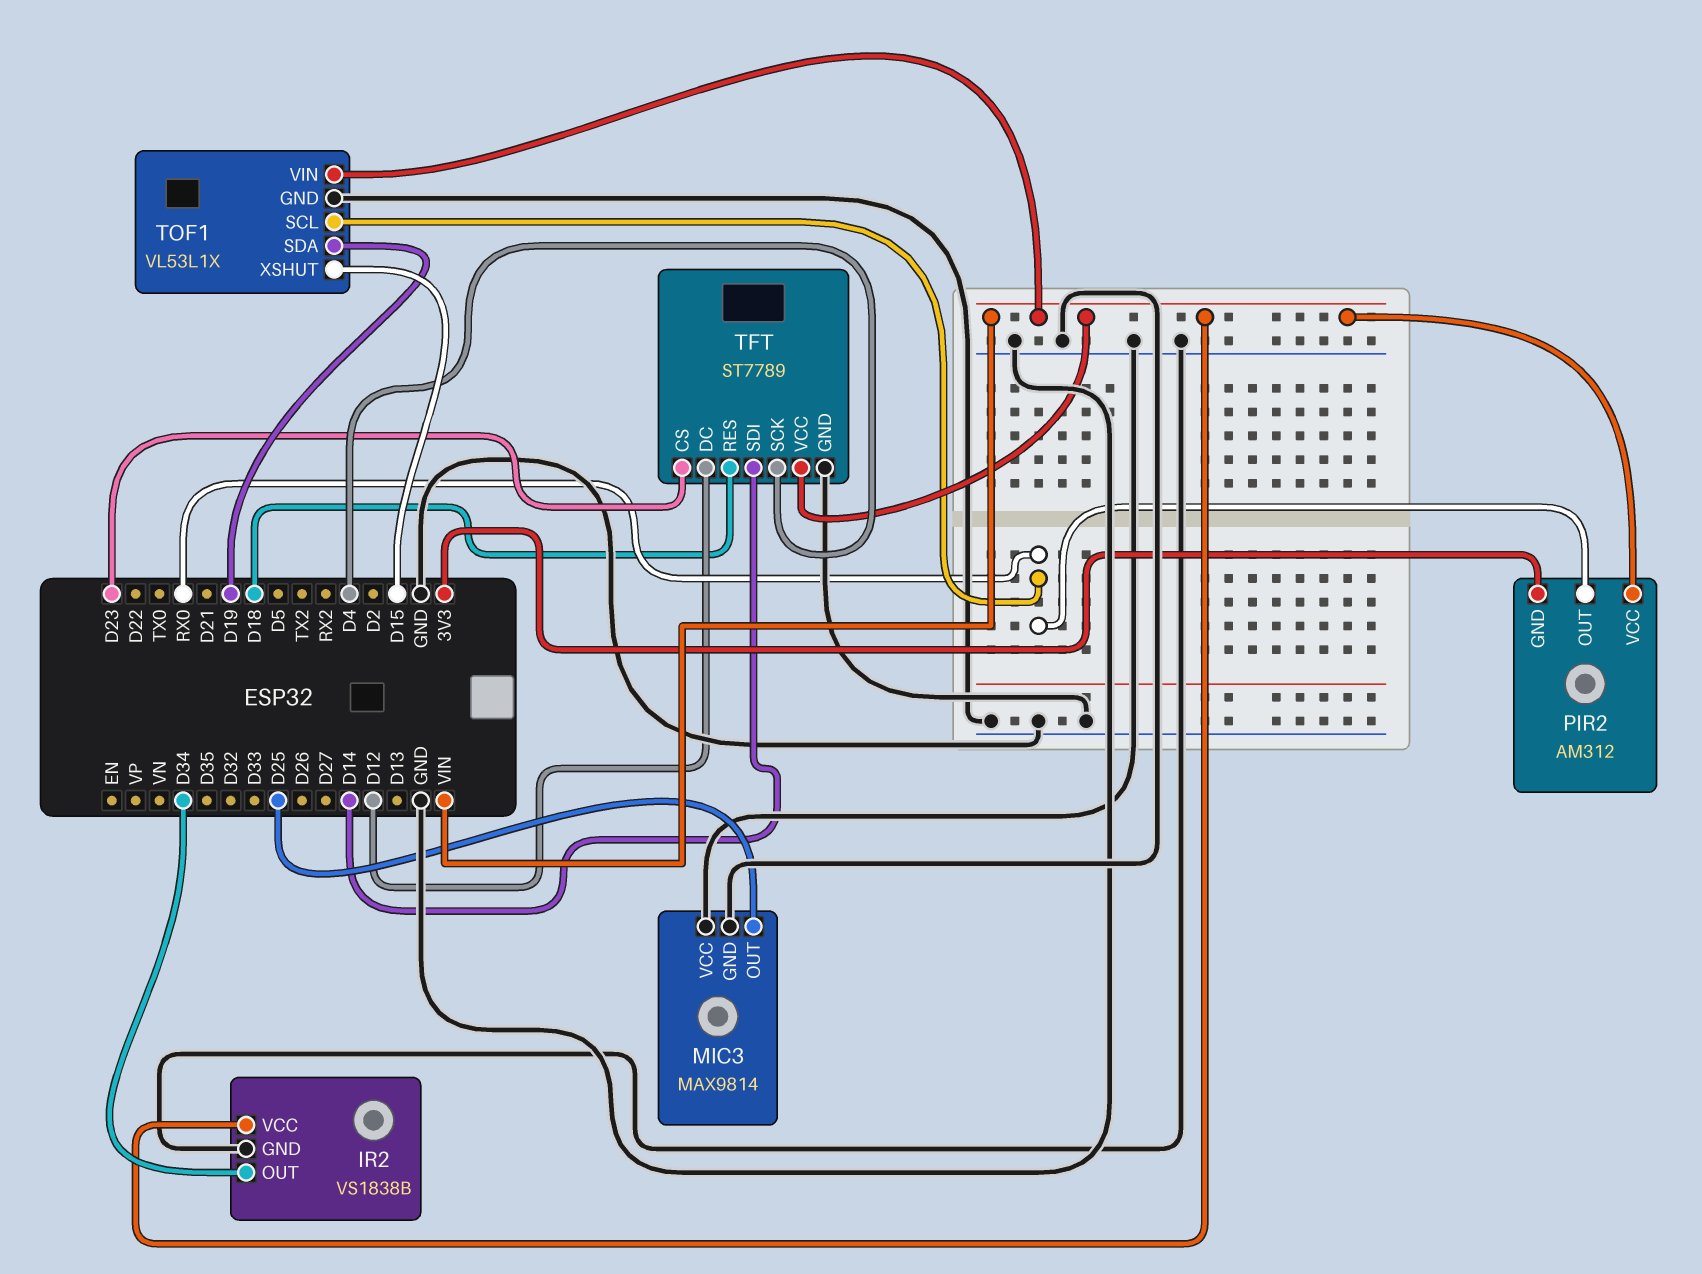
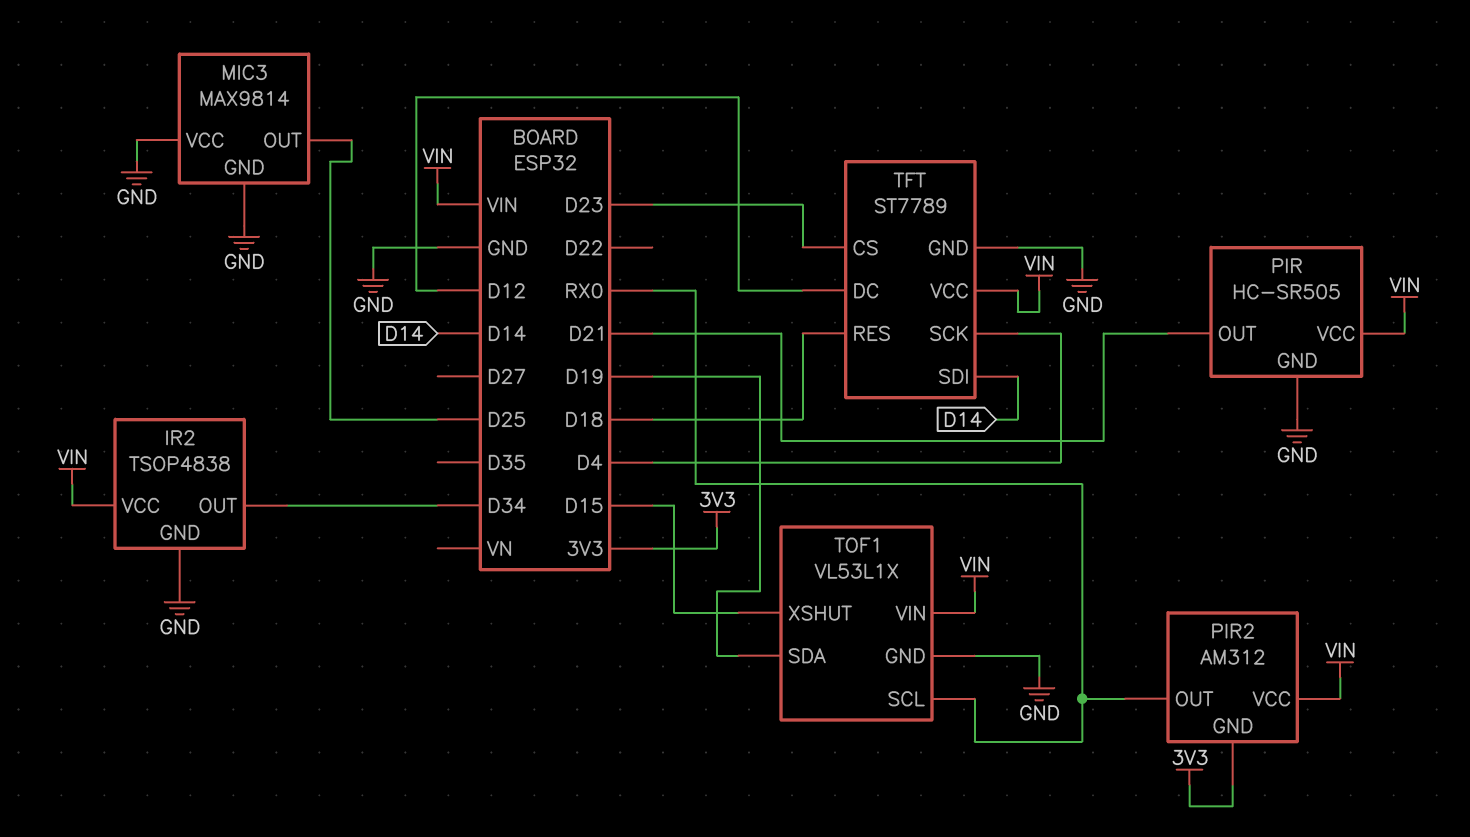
IR2: VS1838B -> TSOP4838
PIR: none -> HC-SR505
PIR pin GND: none -> GND
PIR pin OUT: none -> D21
PIR pin VCC: none -> VIN

